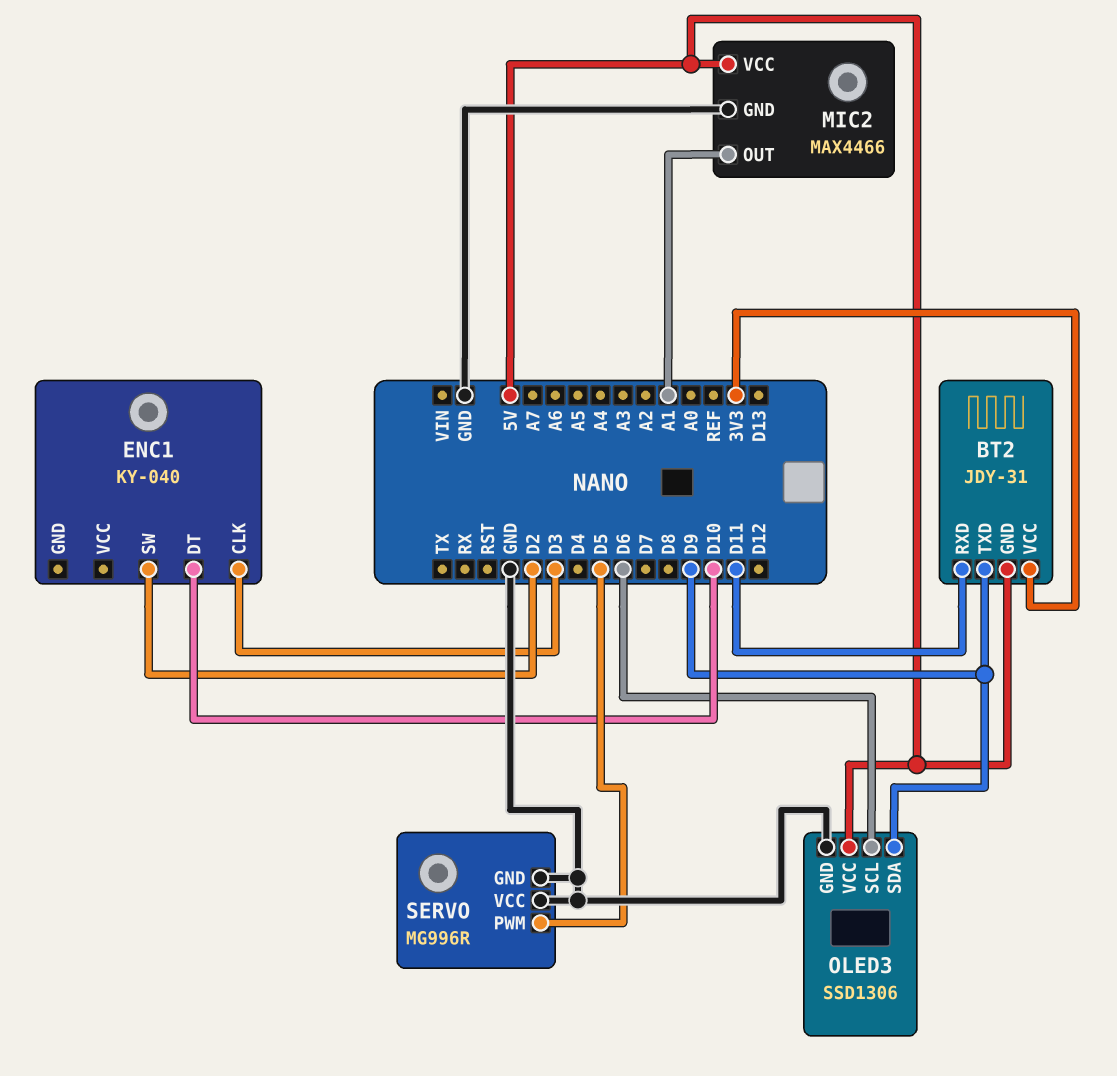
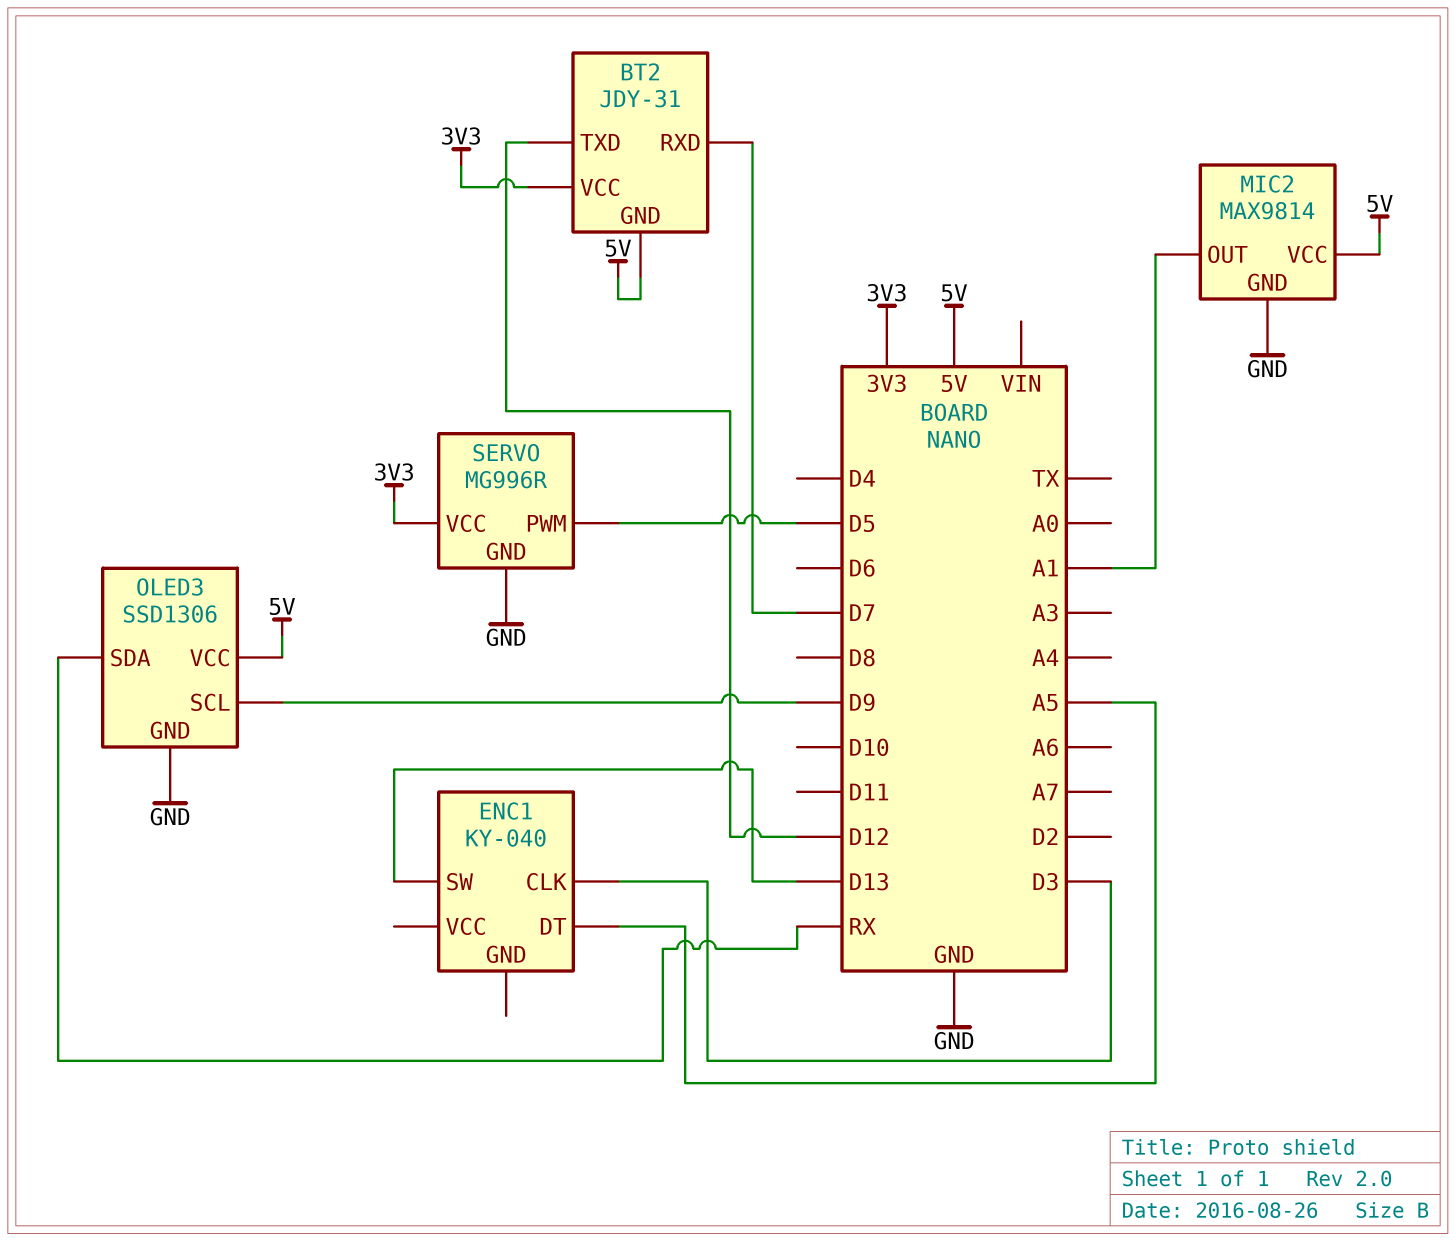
BT2 pin RXD: D11 -> D7
BT2 pin TXD: D9 -> D12
ENC1 pin DT: D10 -> A5
ENC1 pin SW: D2 -> D13
MIC2: MAX4466 -> MAX9814
OLED3 pin SCL: D6 -> D9
OLED3 pin SDA: D9 -> RX
SERVO pin VCC: GND -> 3V3

